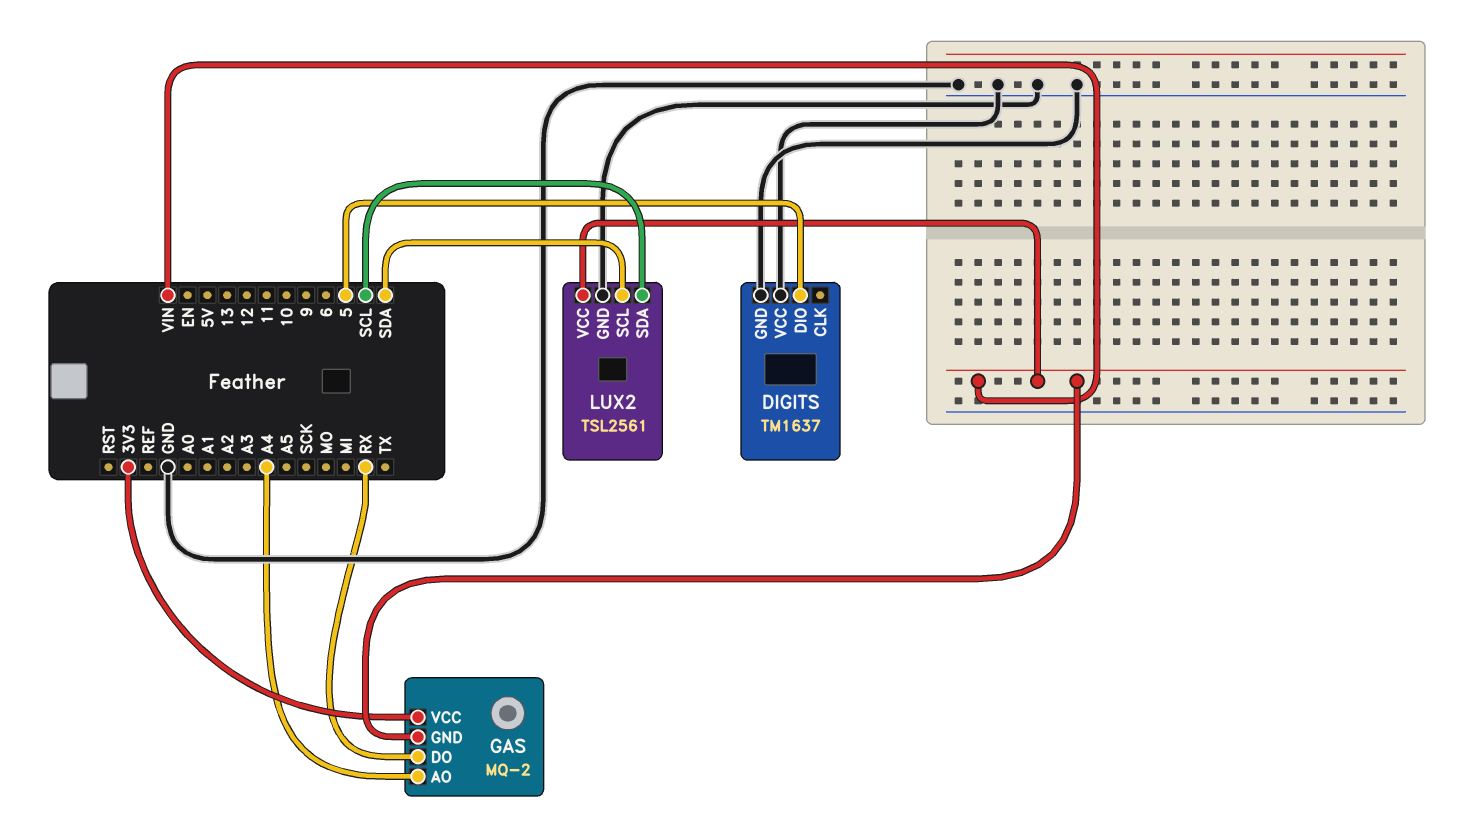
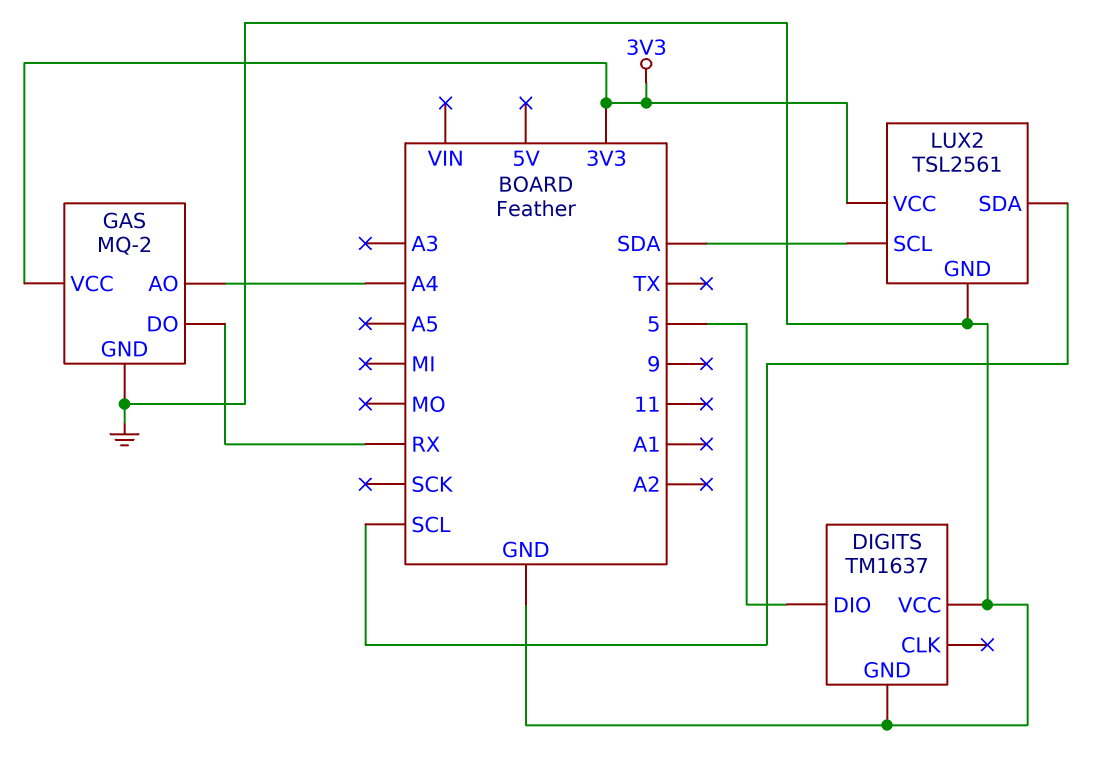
GAS pin GND: VIN -> GND
LUX2 pin VCC: VIN -> 3V3

